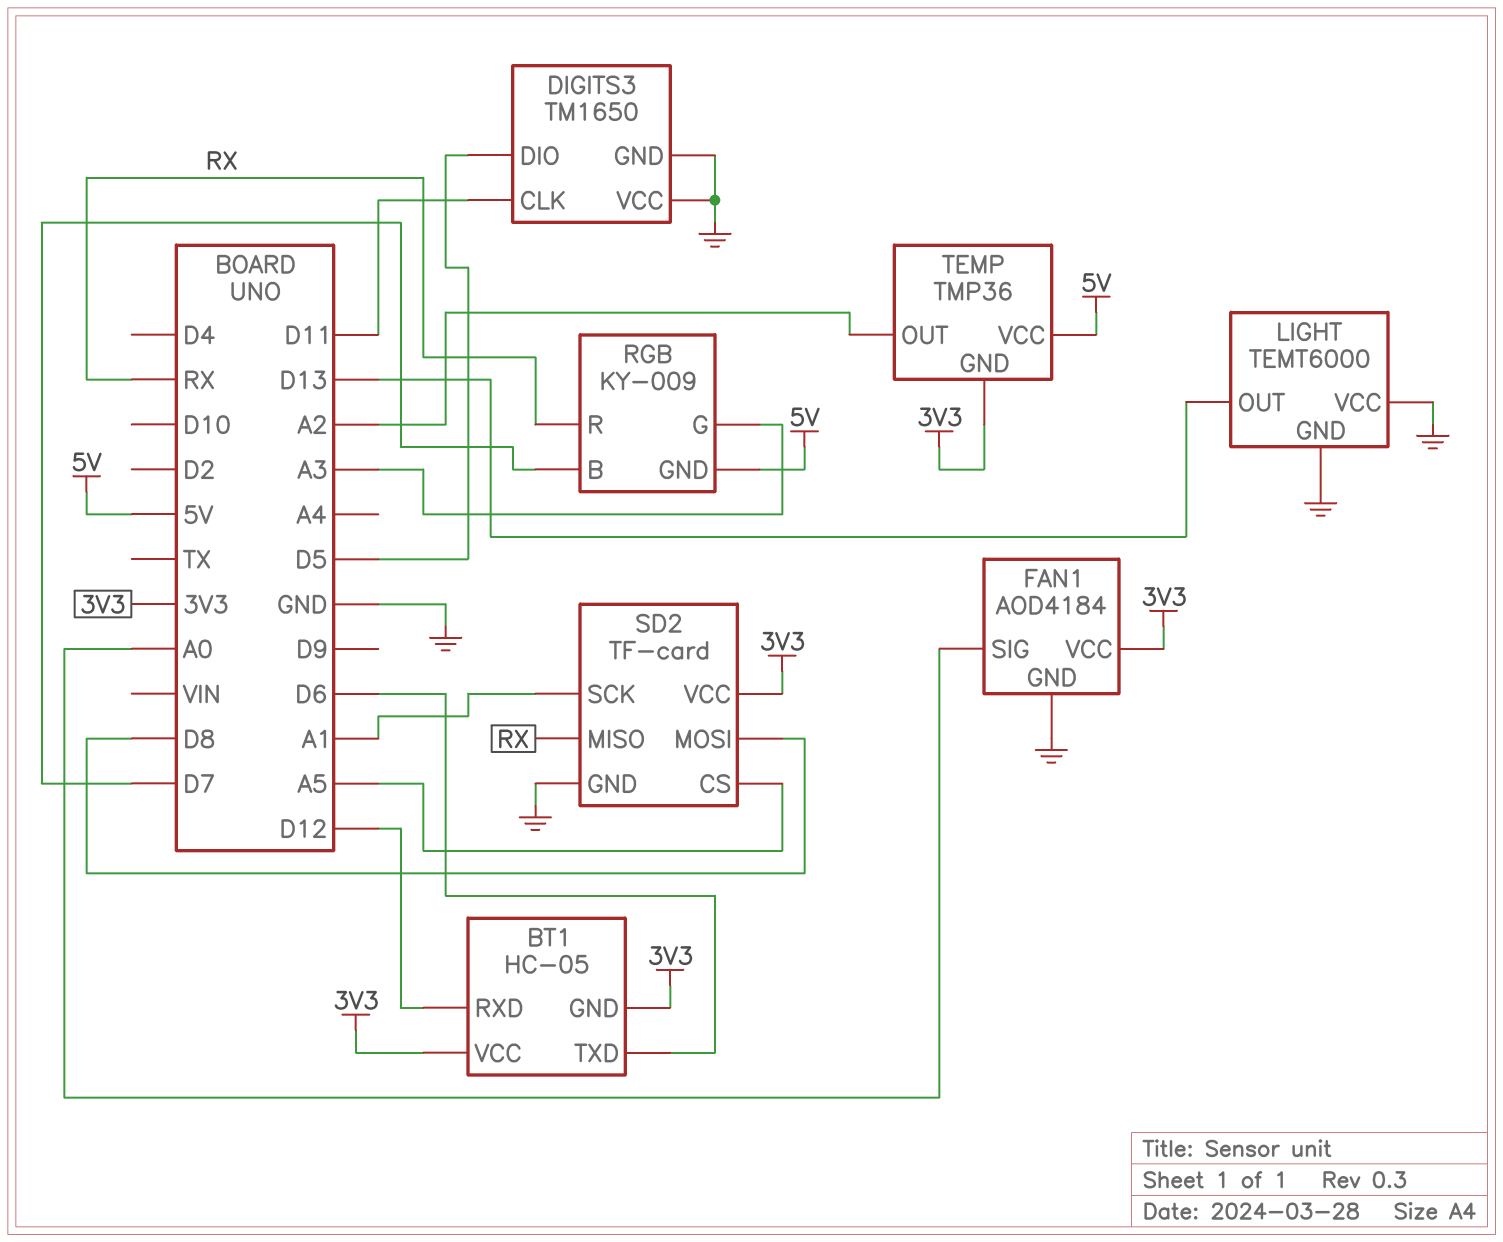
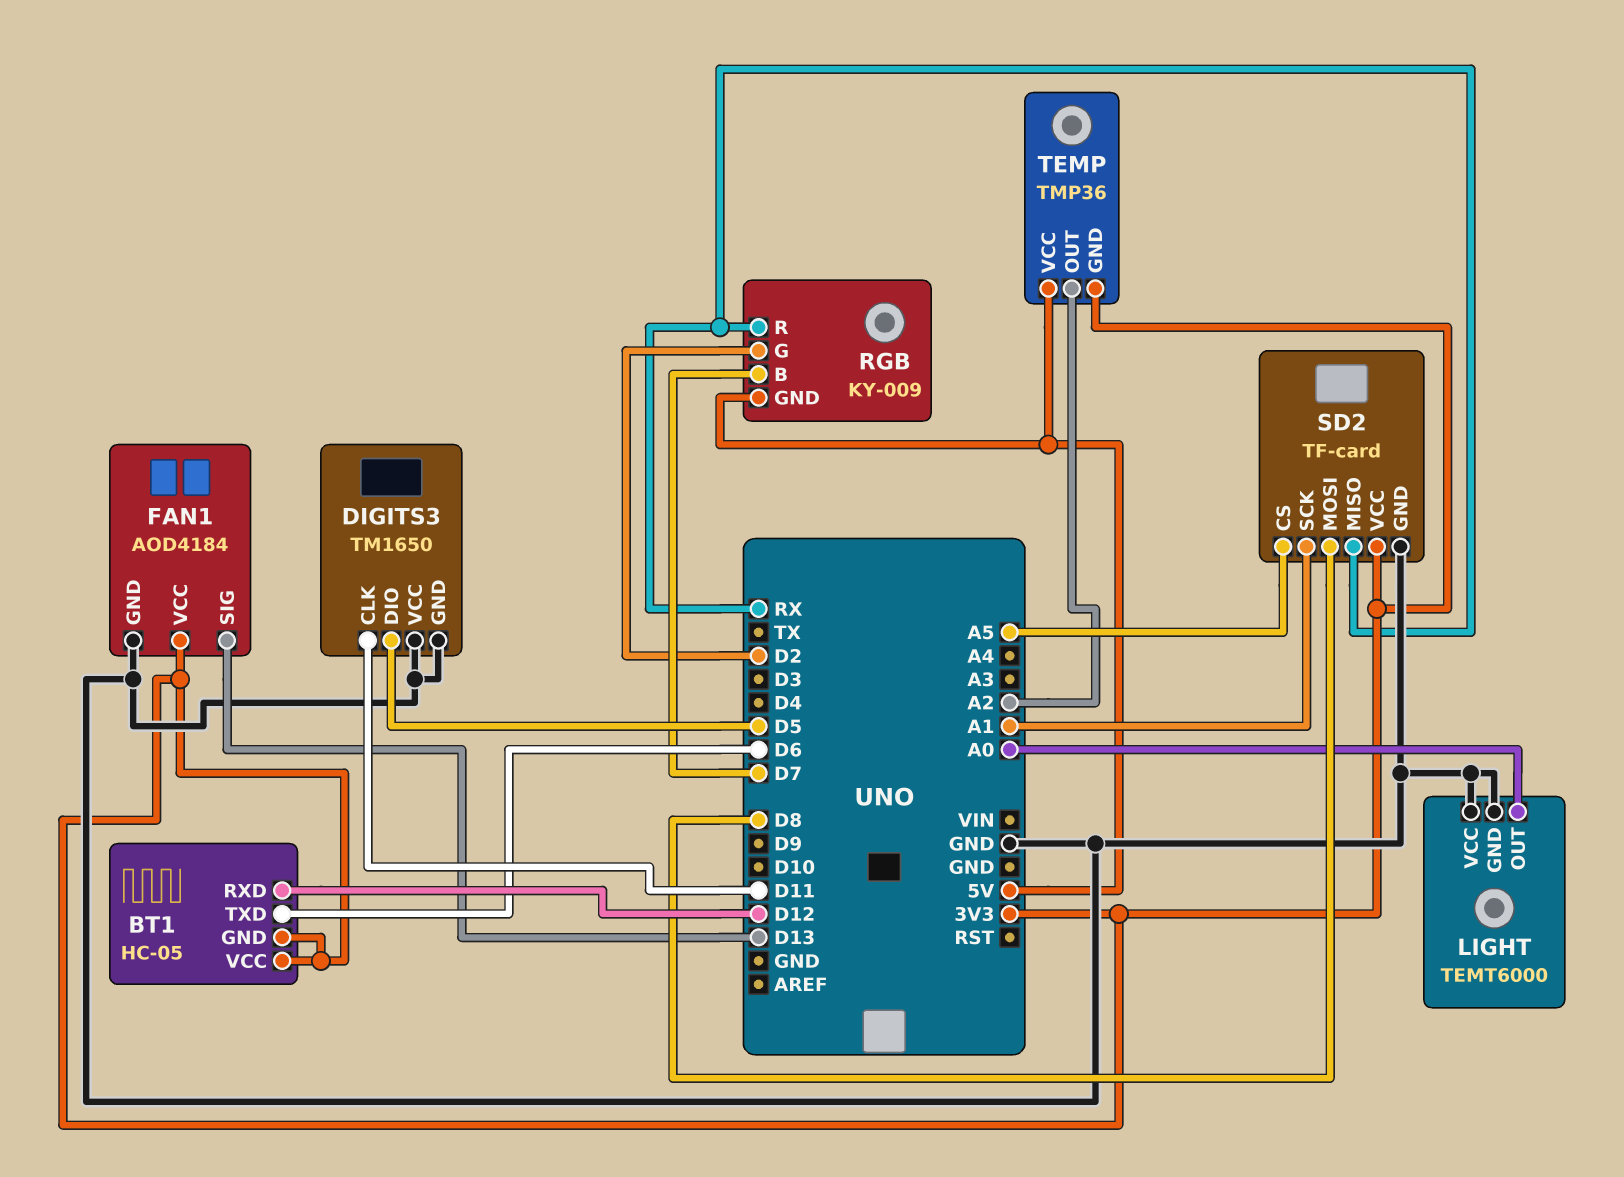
FAN1 pin SIG: A0 -> D13
LIGHT pin OUT: D13 -> A0
RGB pin G: A3 -> D2

